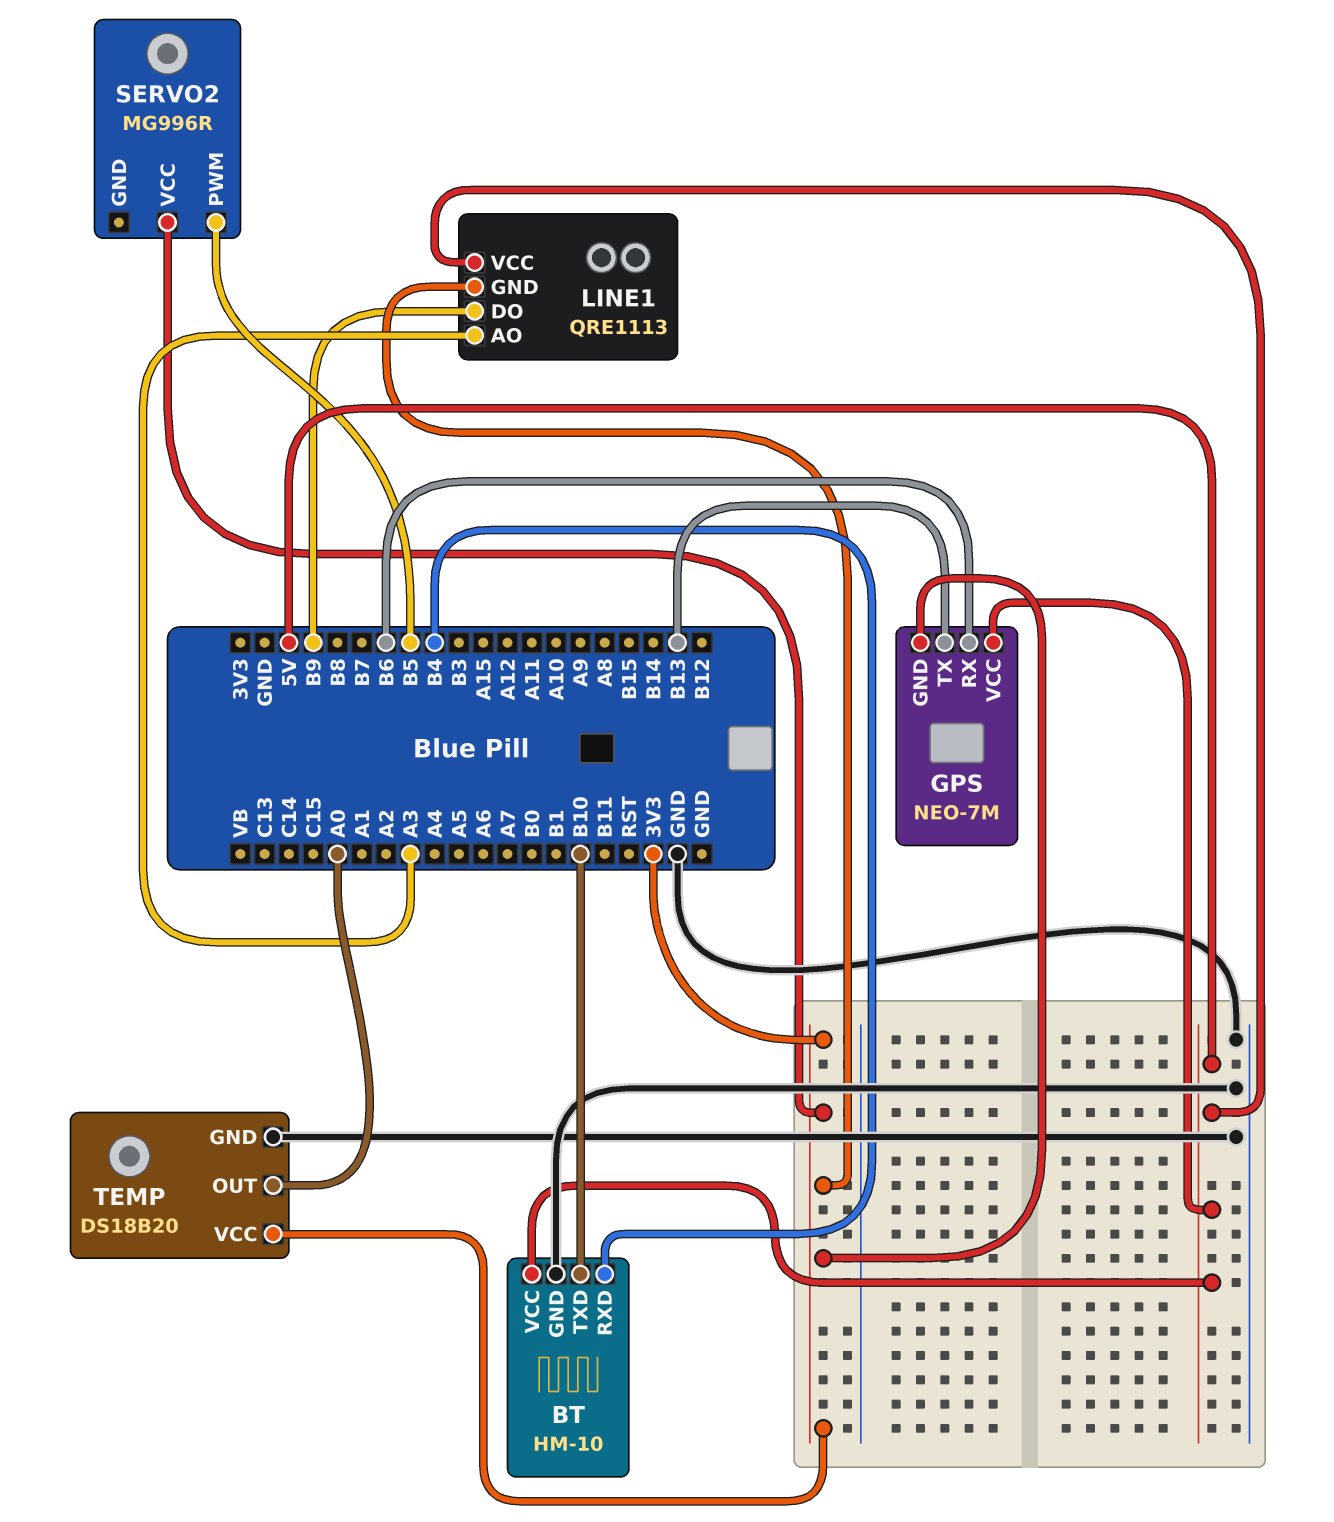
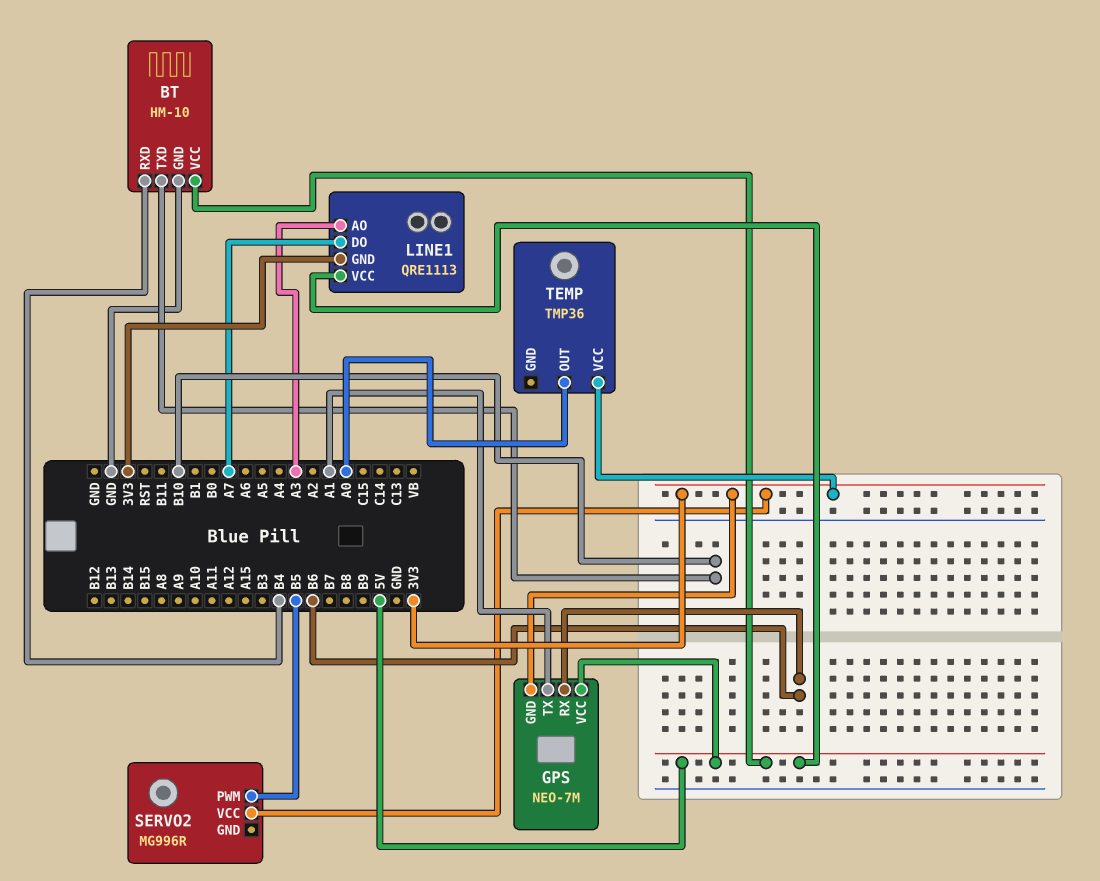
GPS pin TX: B13 -> A1
LINE1 pin DO: B9 -> A7
TEMP: DS18B20 -> TMP36
TEMP pin GND: GND -> none

